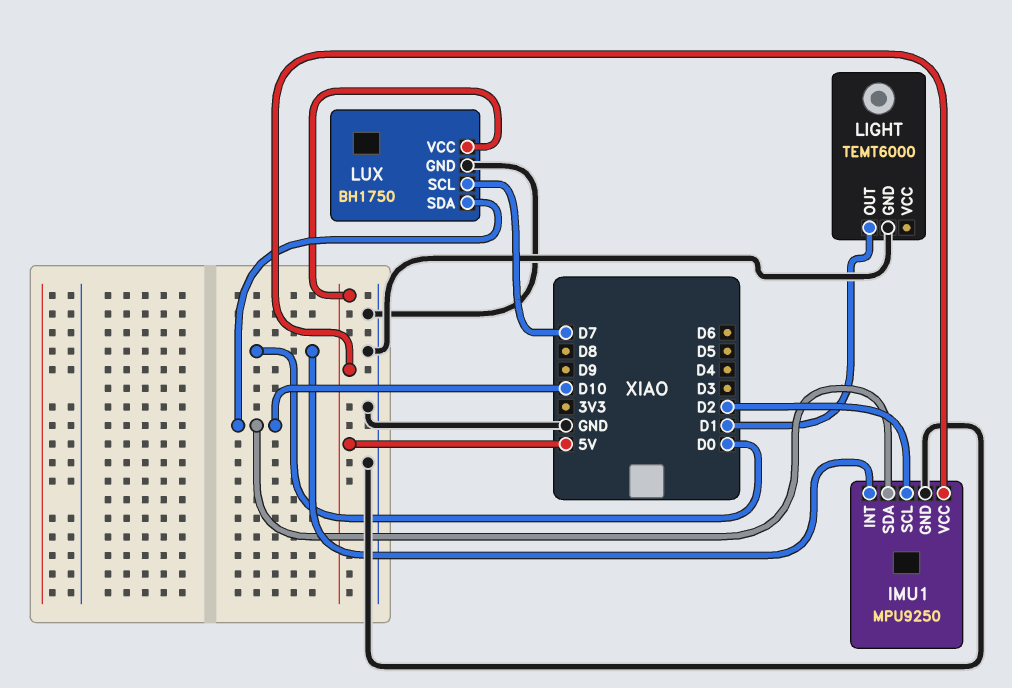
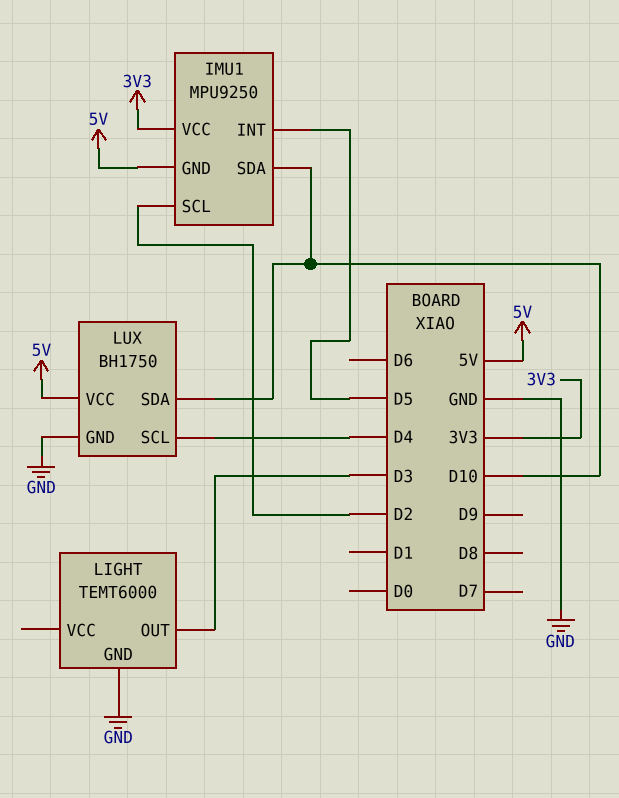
IMU1 pin GND: GND -> 5V
IMU1 pin INT: D0 -> D5
IMU1 pin VCC: 5V -> 3V3
LIGHT pin OUT: D1 -> D3
LUX pin SCL: D7 -> D4

